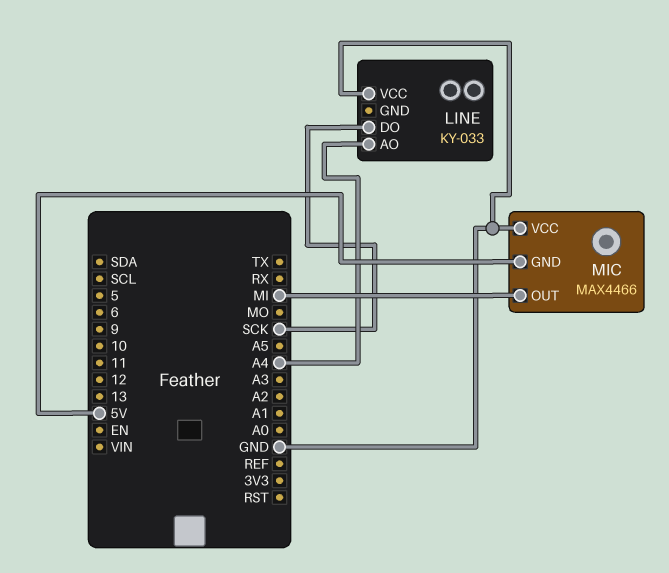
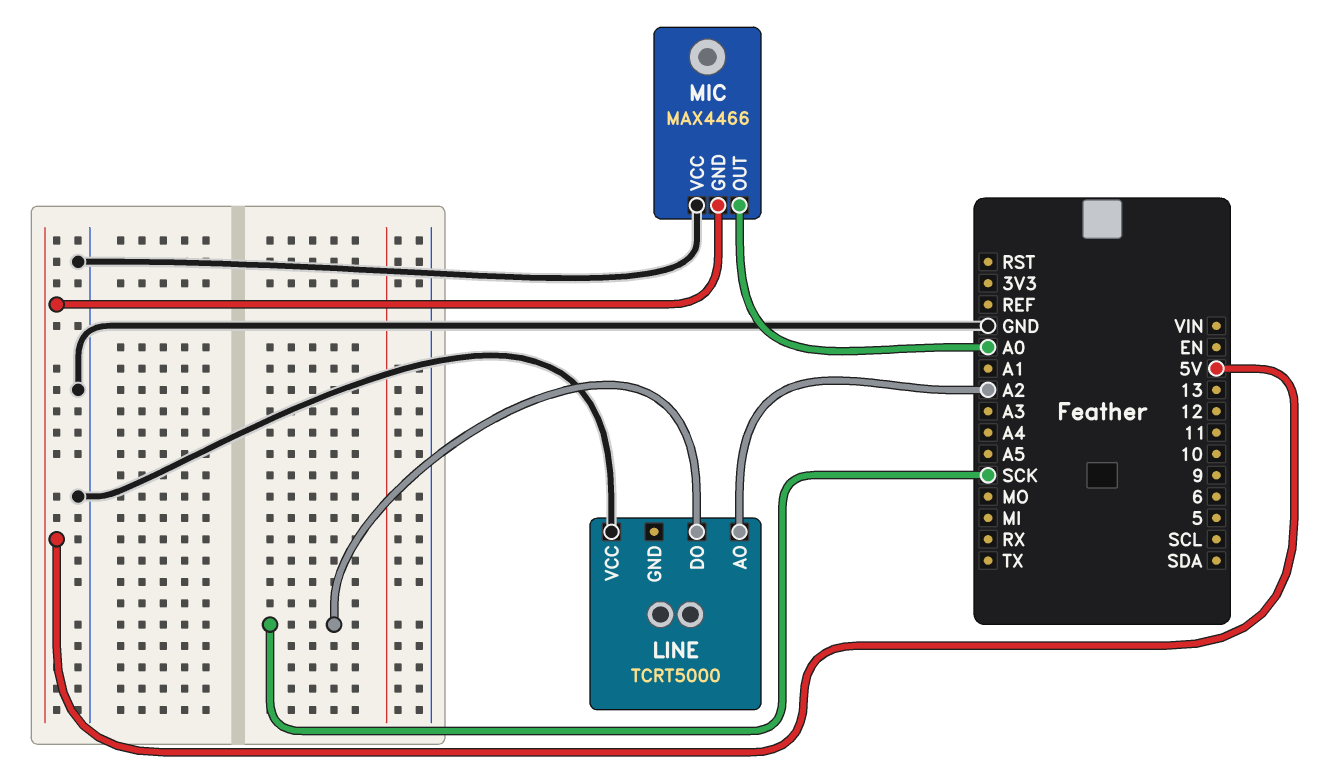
LINE: KY-033 -> TCRT5000
LINE pin AO: A4 -> A2
MIC pin OUT: MI -> A0

